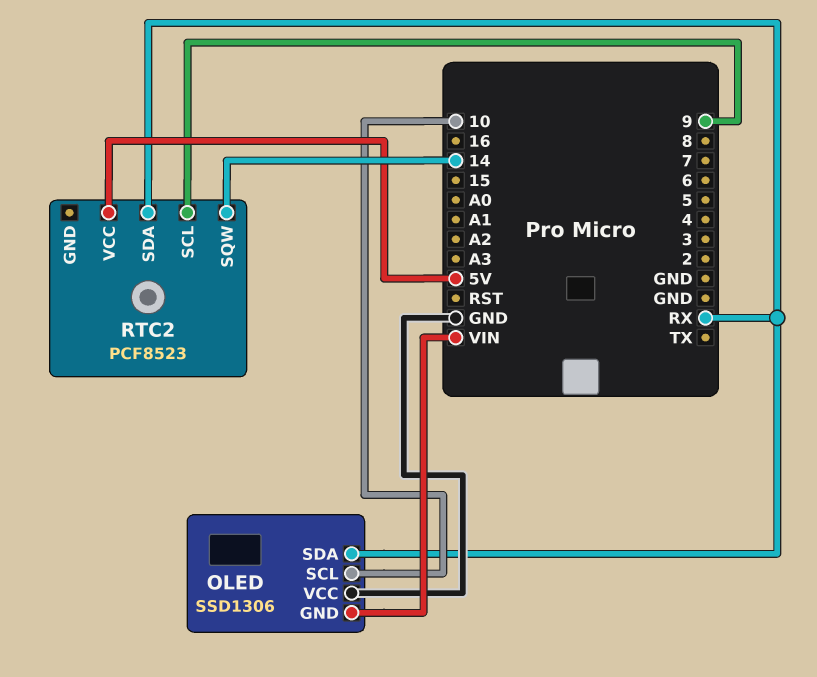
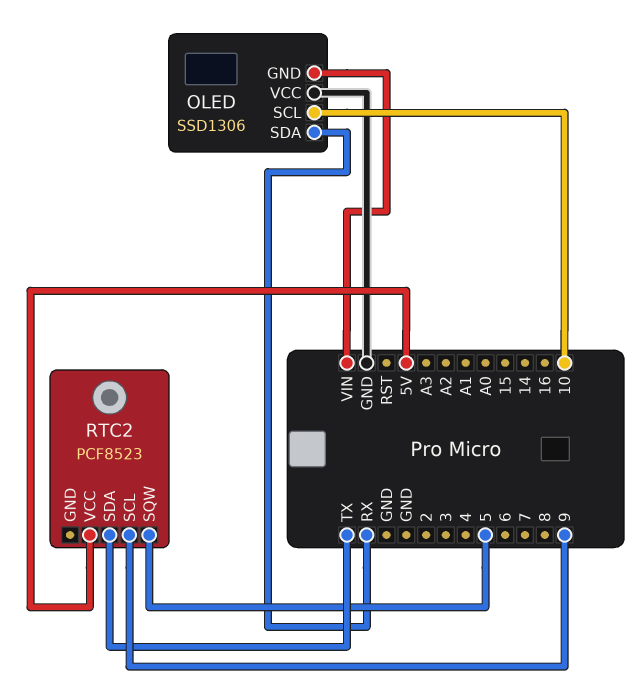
RTC2 pin SDA: RX -> TX
RTC2 pin SQW: 14 -> 5

